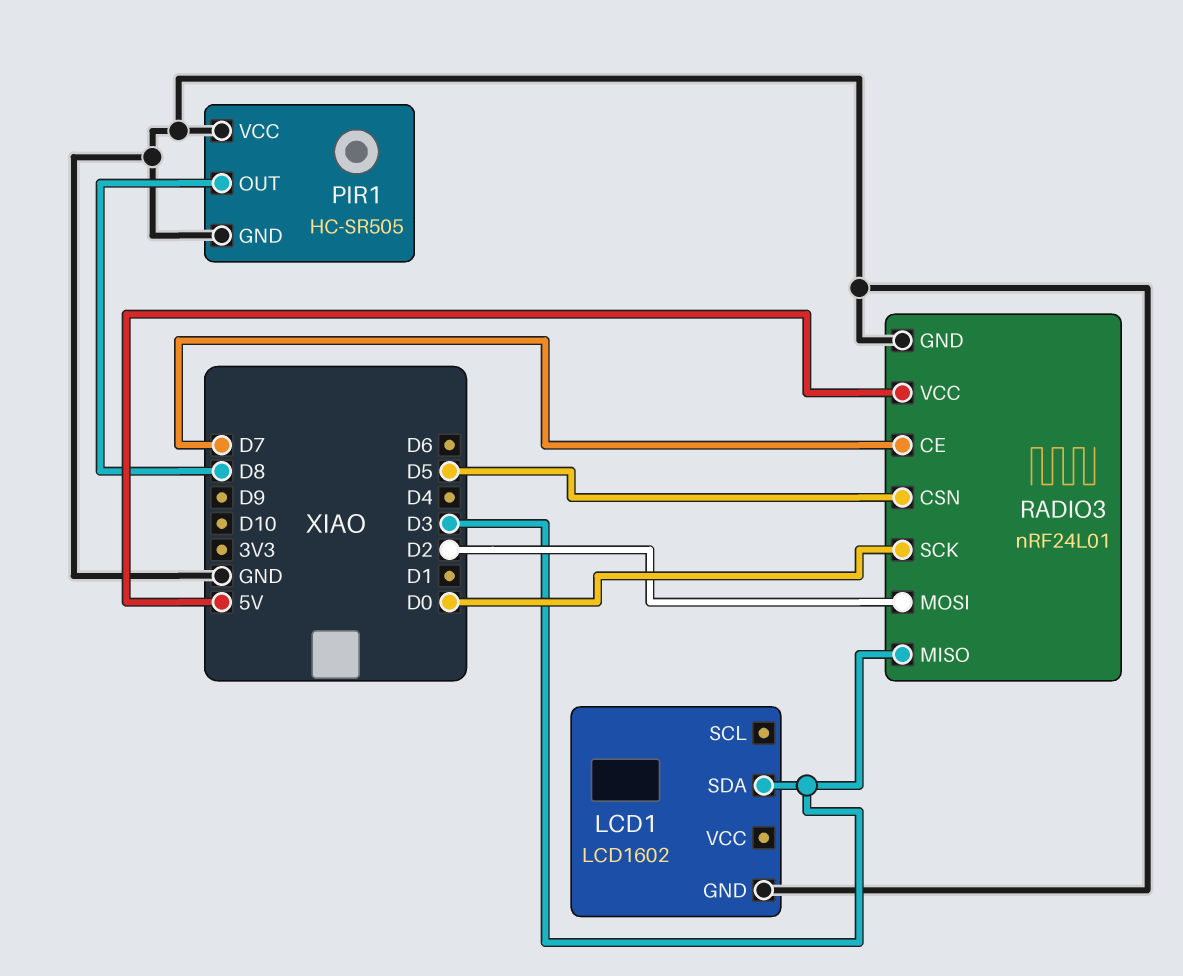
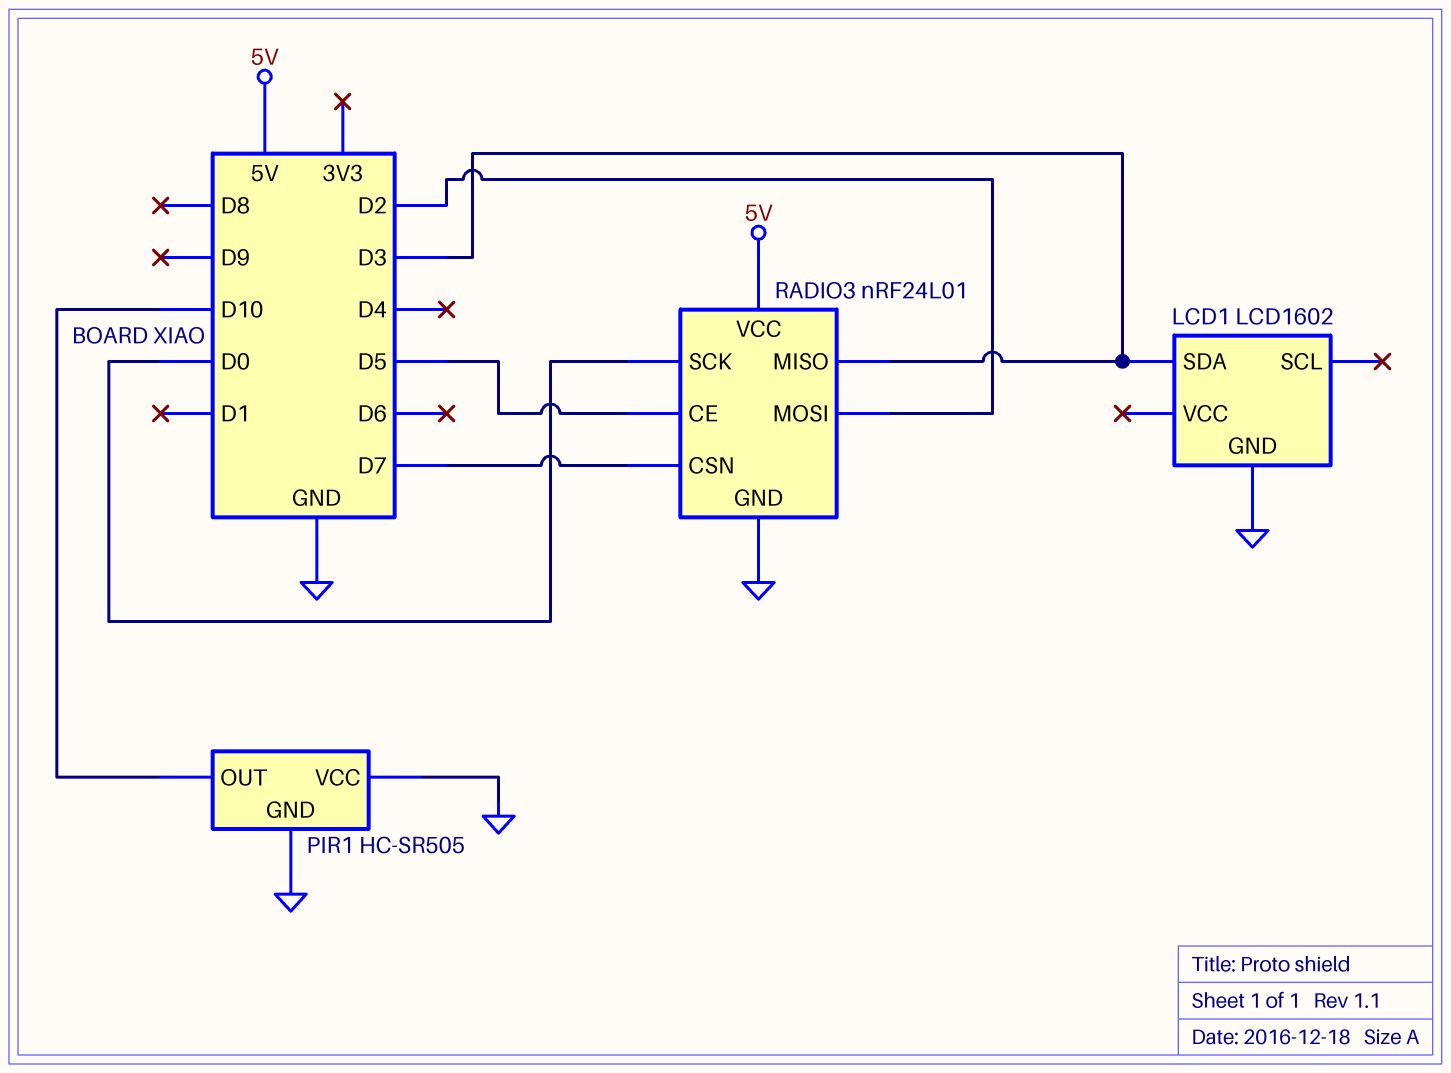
PIR1 pin OUT: D8 -> D10
RADIO3 pin CE: D7 -> D5
RADIO3 pin CSN: D5 -> D7

